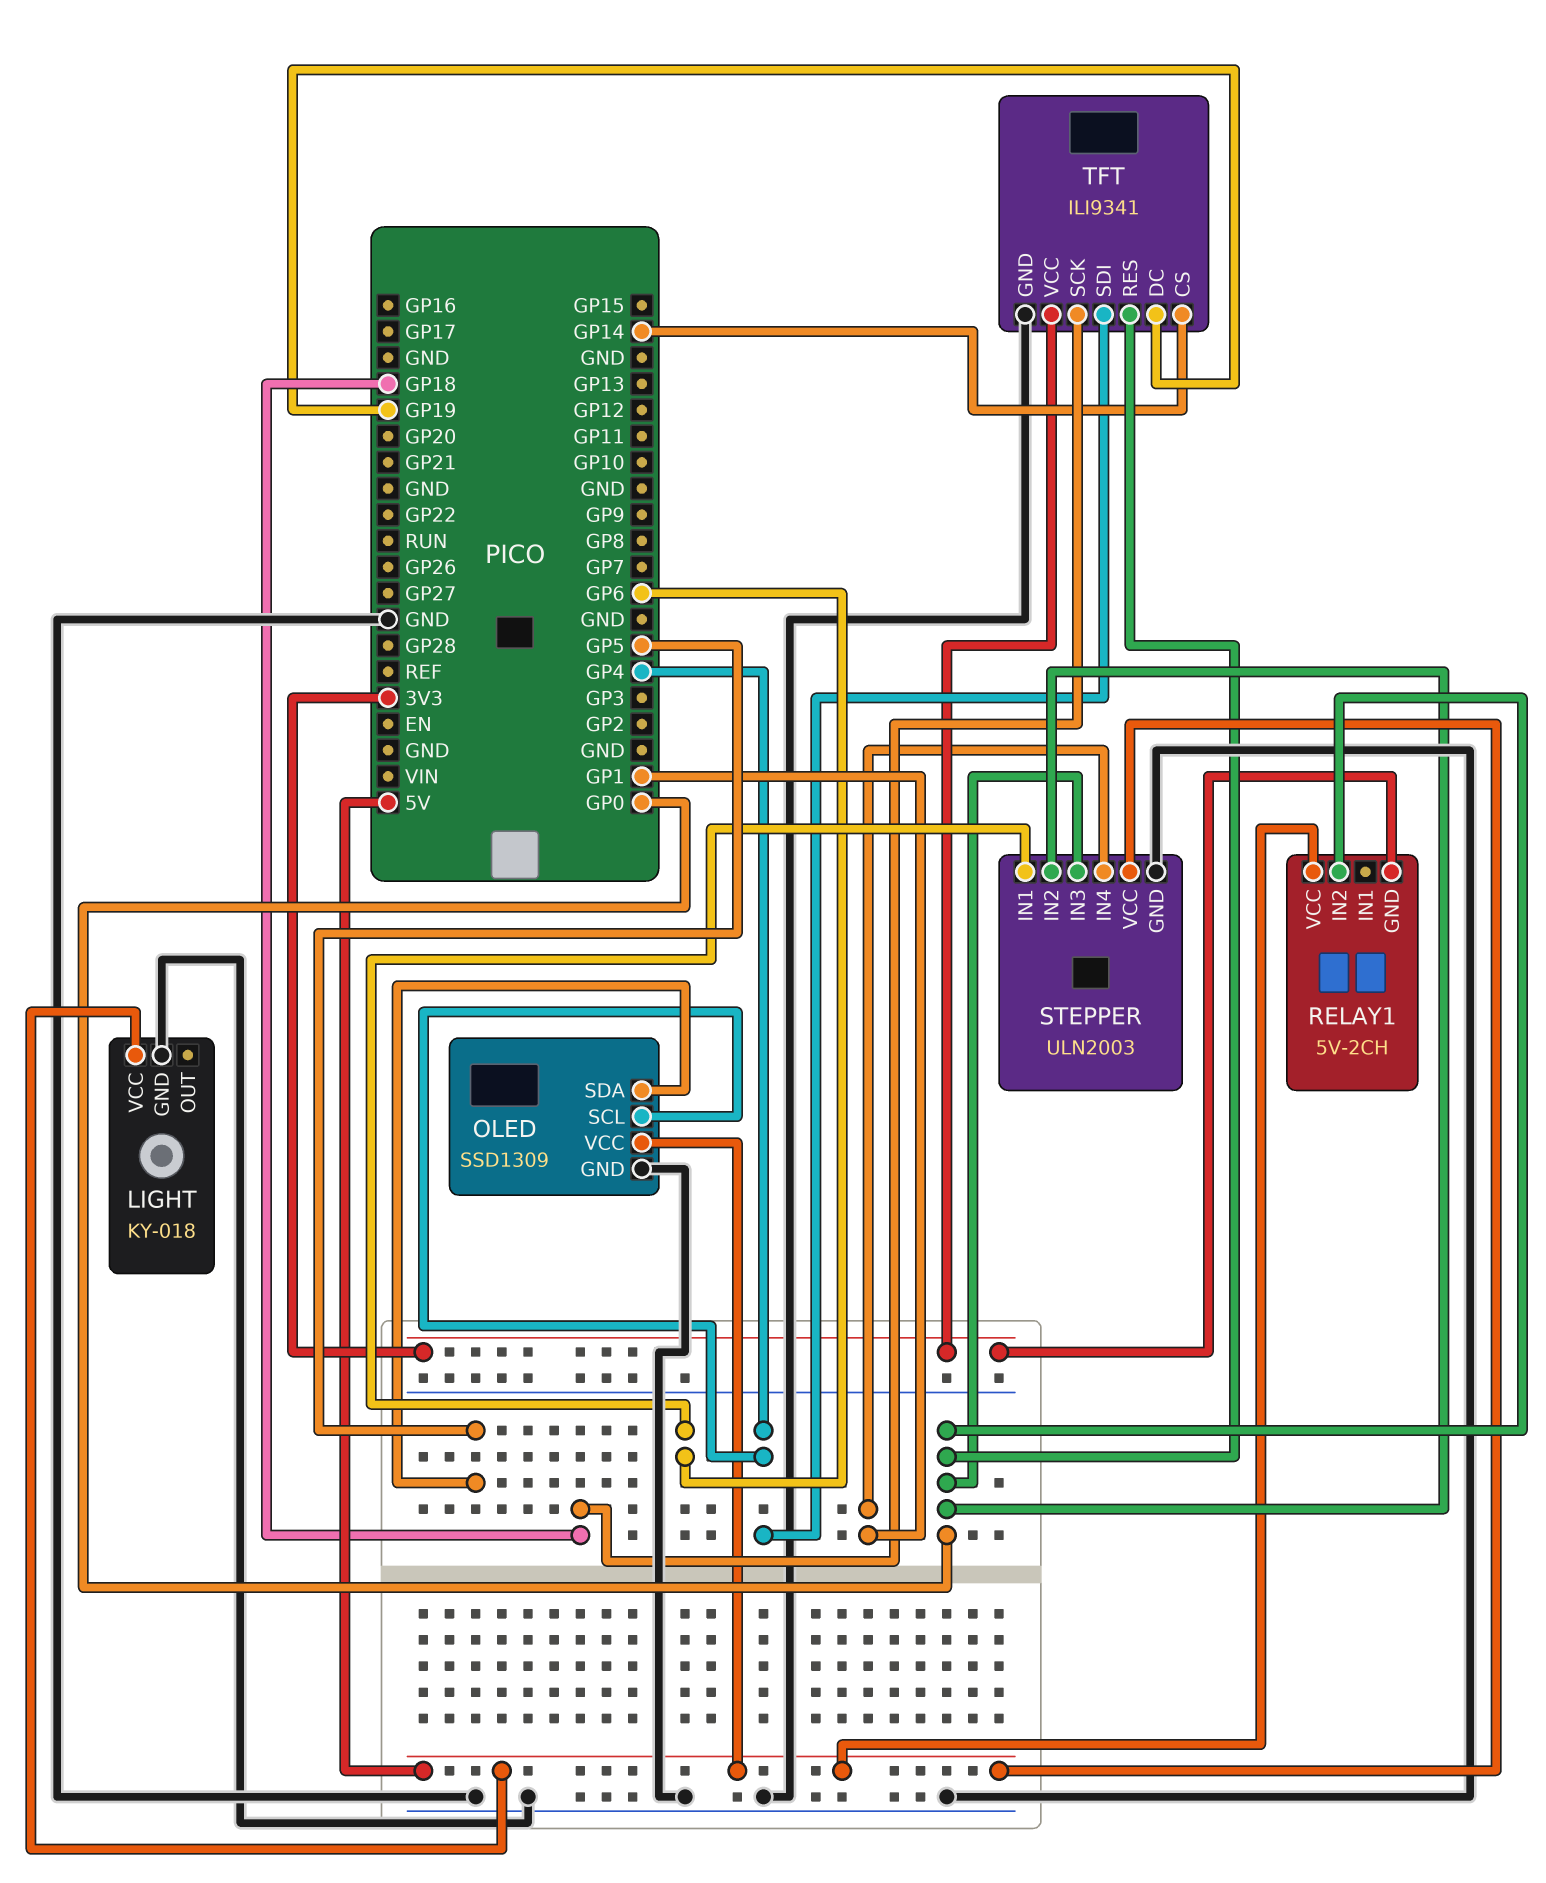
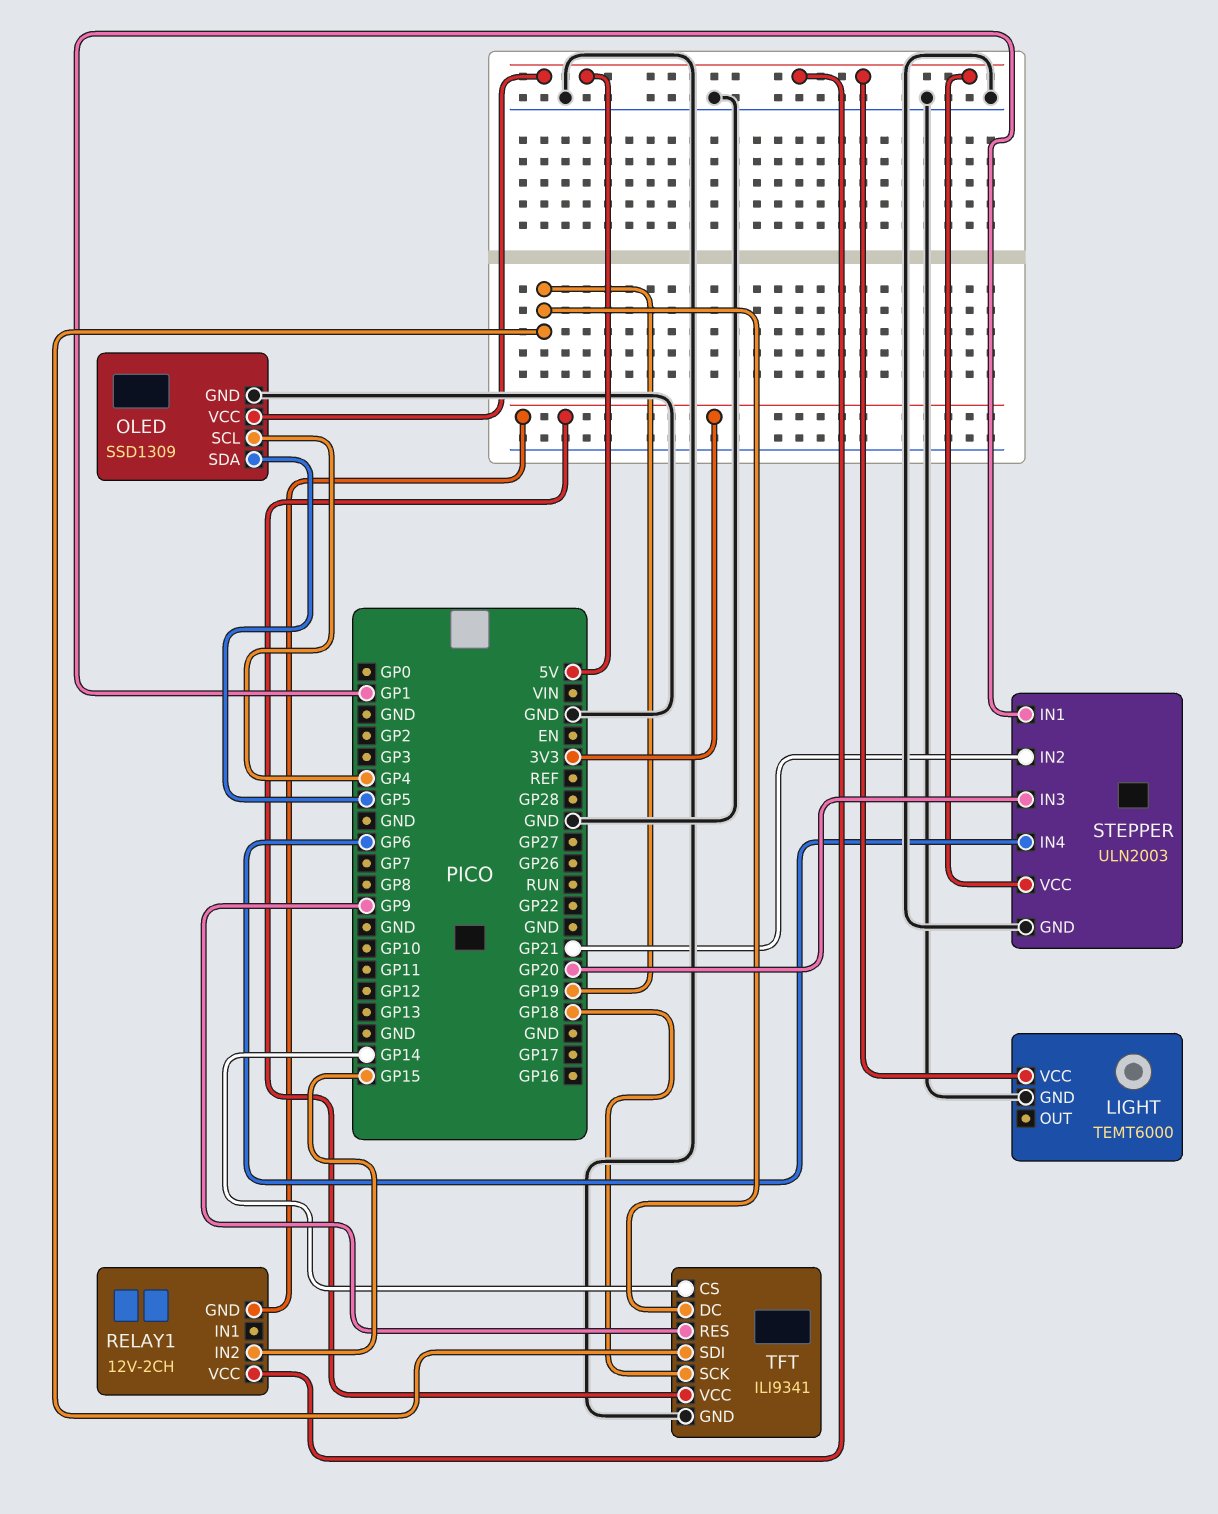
LIGHT: KY-018 -> TEMT6000
RELAY1: 5V-2CH -> 12V-2CH
RELAY1 pin IN2: GP0 -> GP15
STEPPER pin IN1: GP6 -> GP1
STEPPER pin IN2: GP0 -> GP21
STEPPER pin IN3: GP0 -> GP20
STEPPER pin IN4: GP1 -> GP6
TFT pin RES: GP0 -> GP9
TFT pin SDI: GP4 -> GP19

